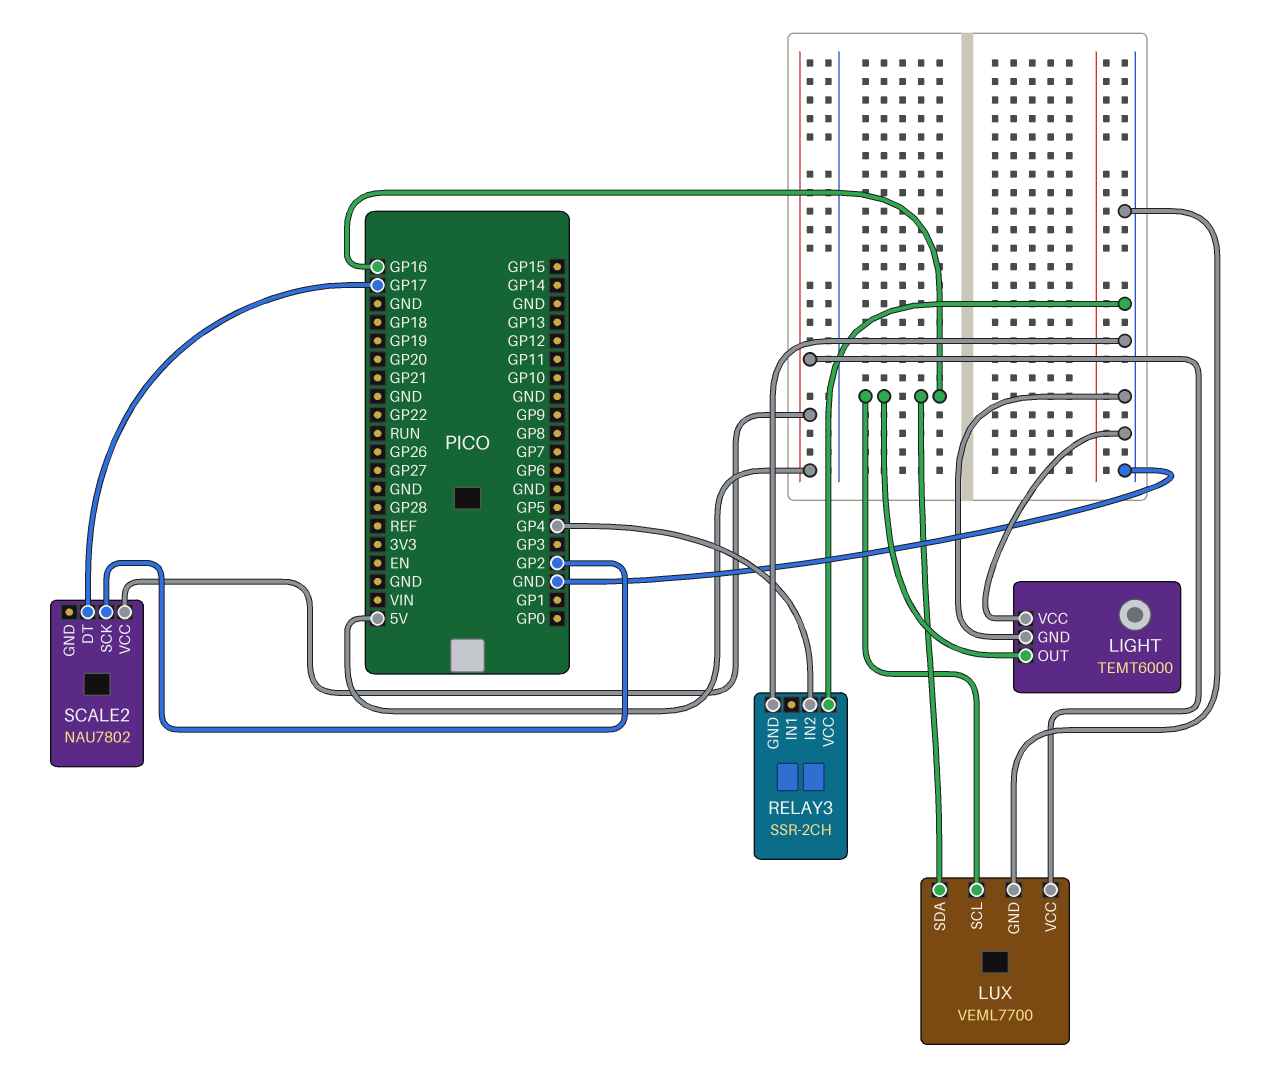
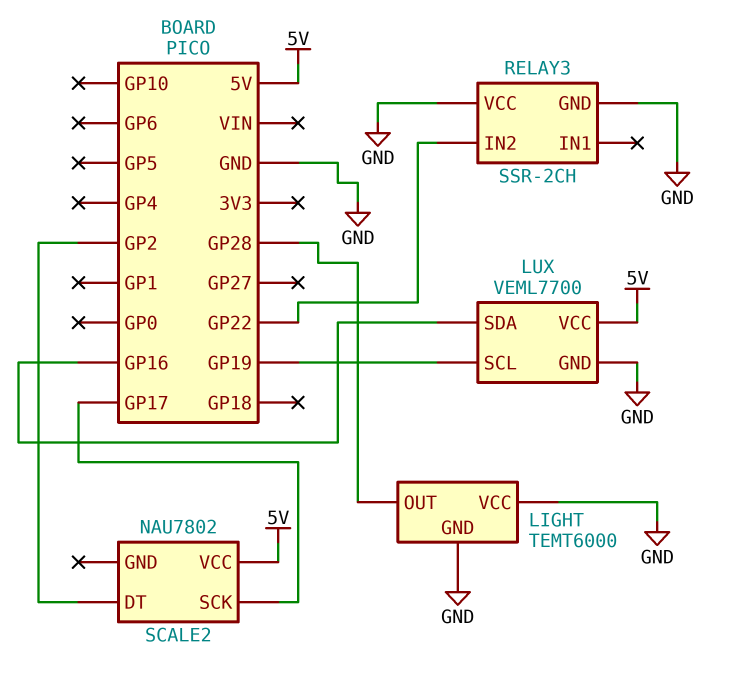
LIGHT pin OUT: GP16 -> GP28
LUX pin SCL: GP16 -> GP19
RELAY3 pin IN2: GP4 -> GP22
SCALE2 pin DT: GP17 -> GP2
SCALE2 pin SCK: GP2 -> GP17

